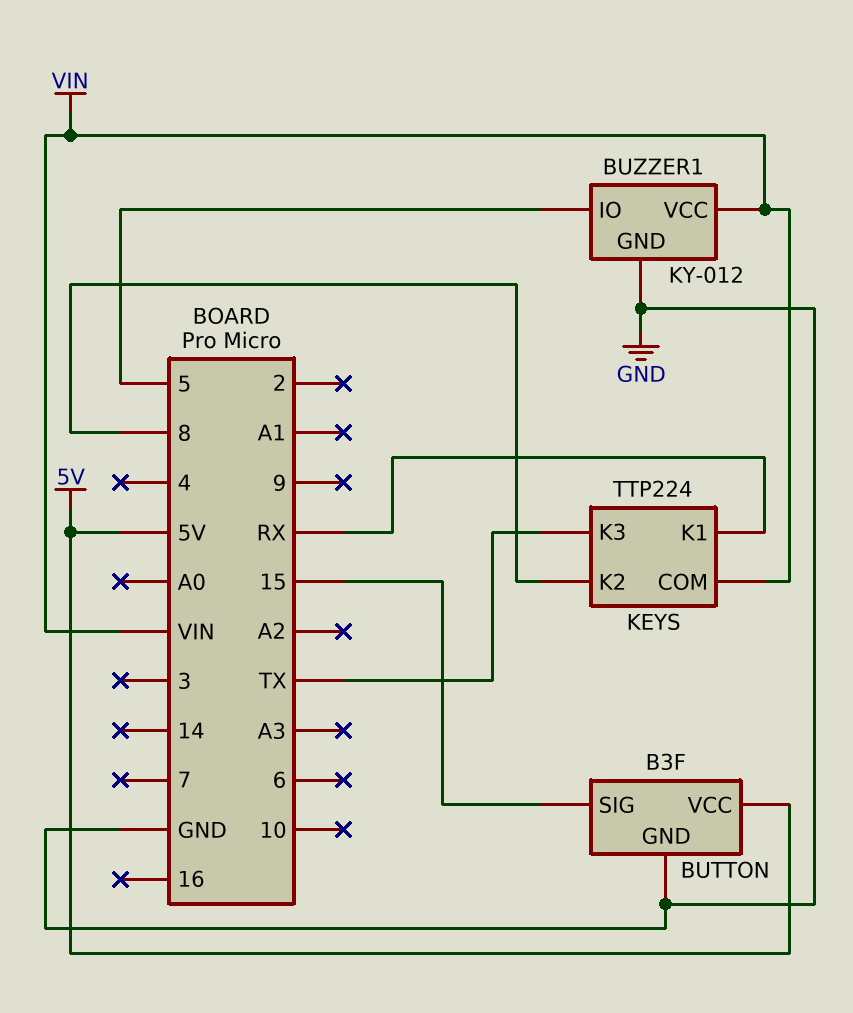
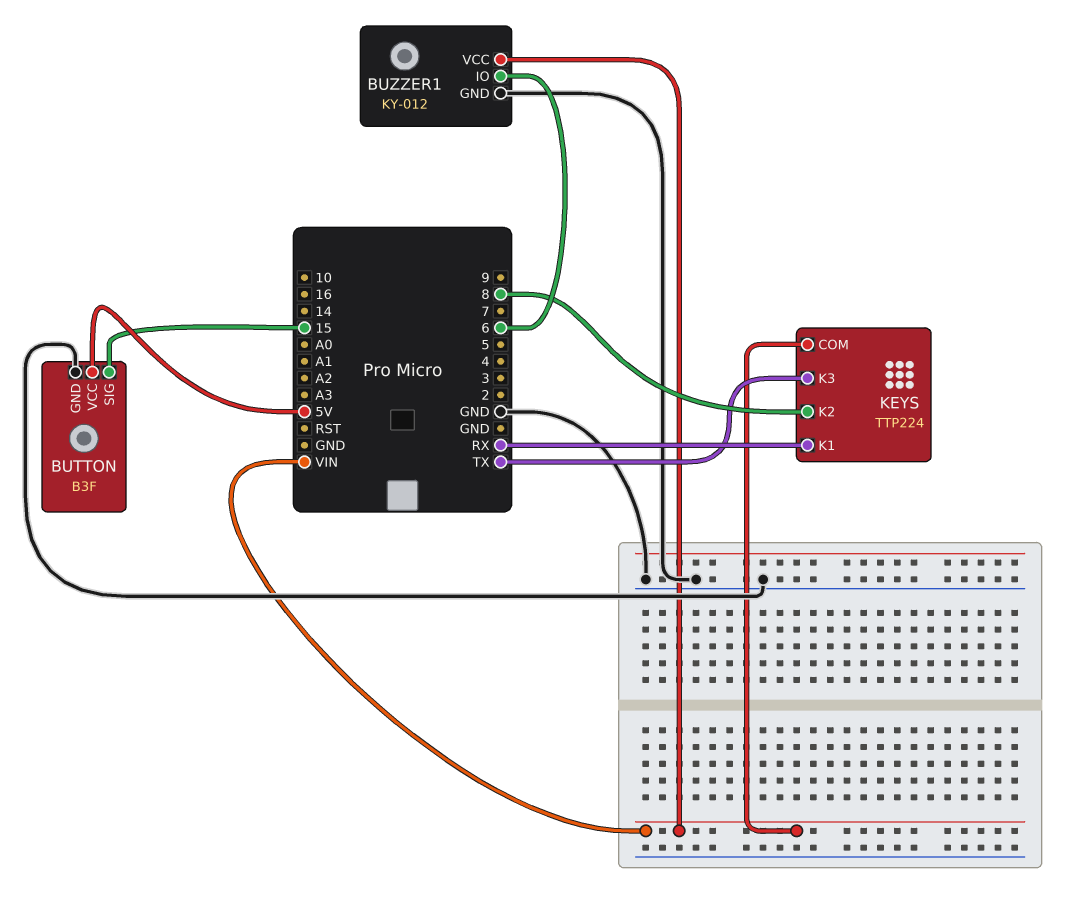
BUZZER1 pin IO: 5 -> 6

